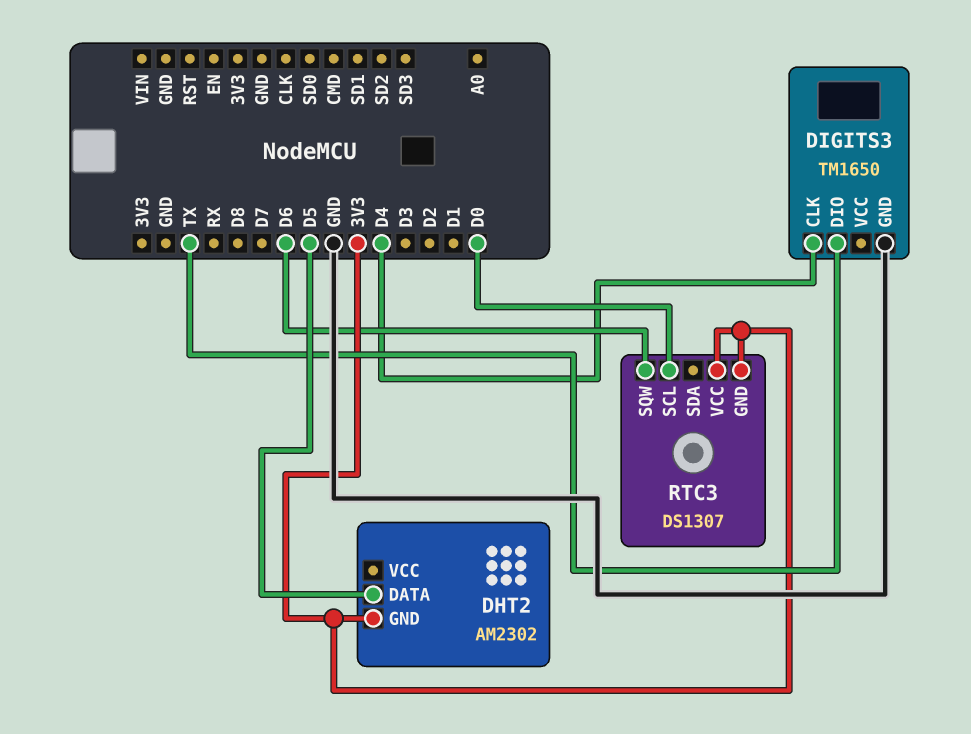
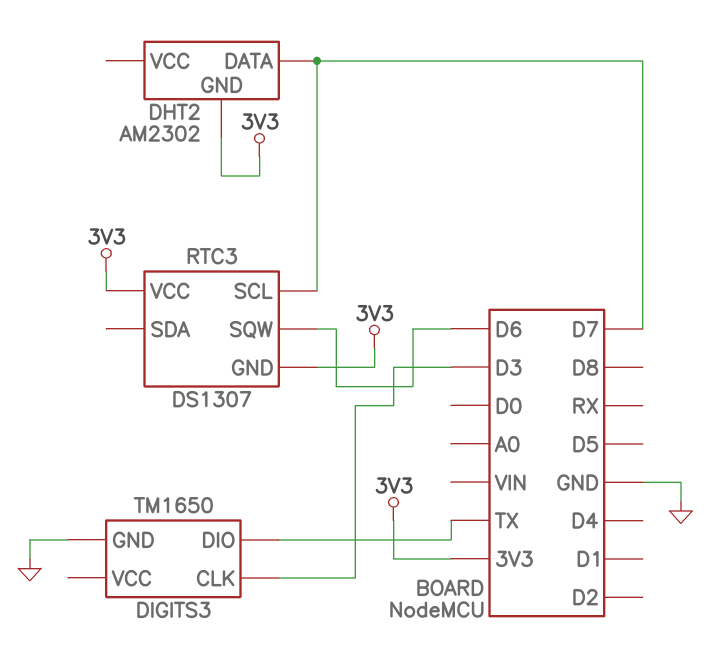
DHT2 pin DATA: D5 -> D7
DIGITS3 pin CLK: D4 -> D3
RTC3 pin SCL: D0 -> D7

